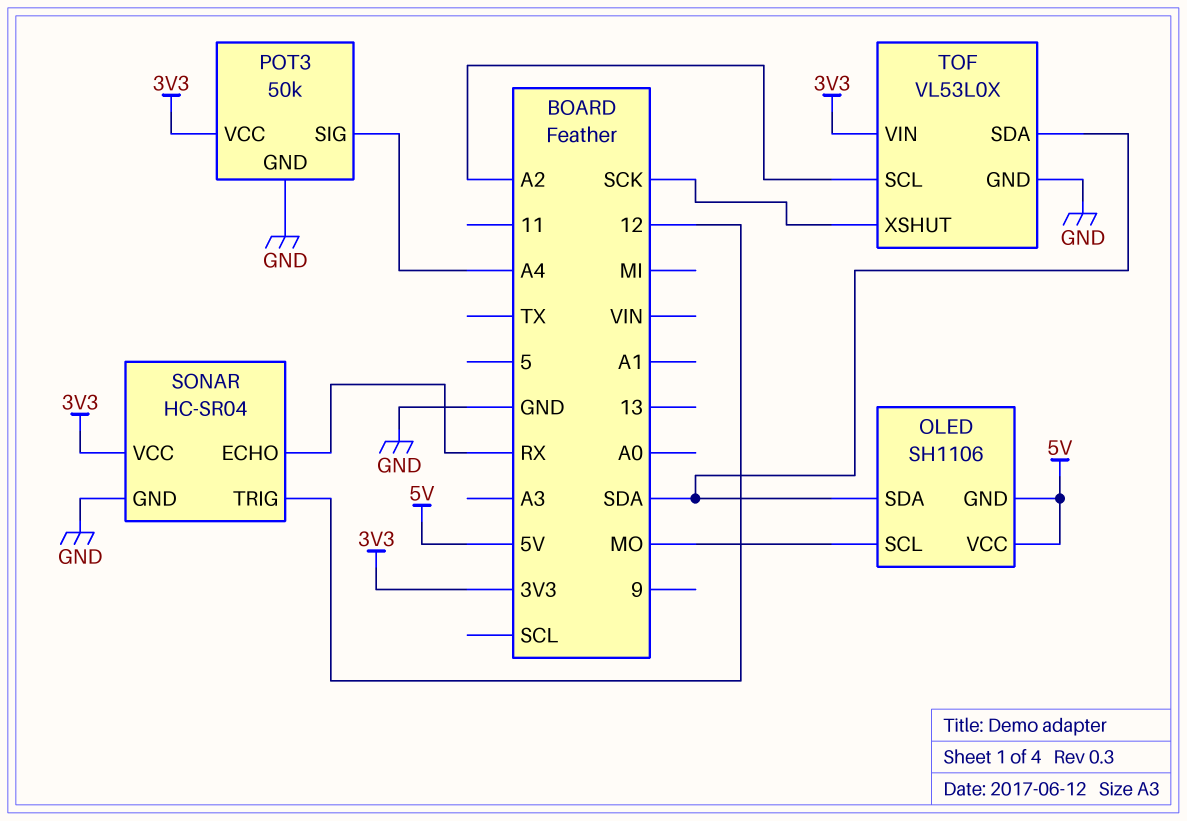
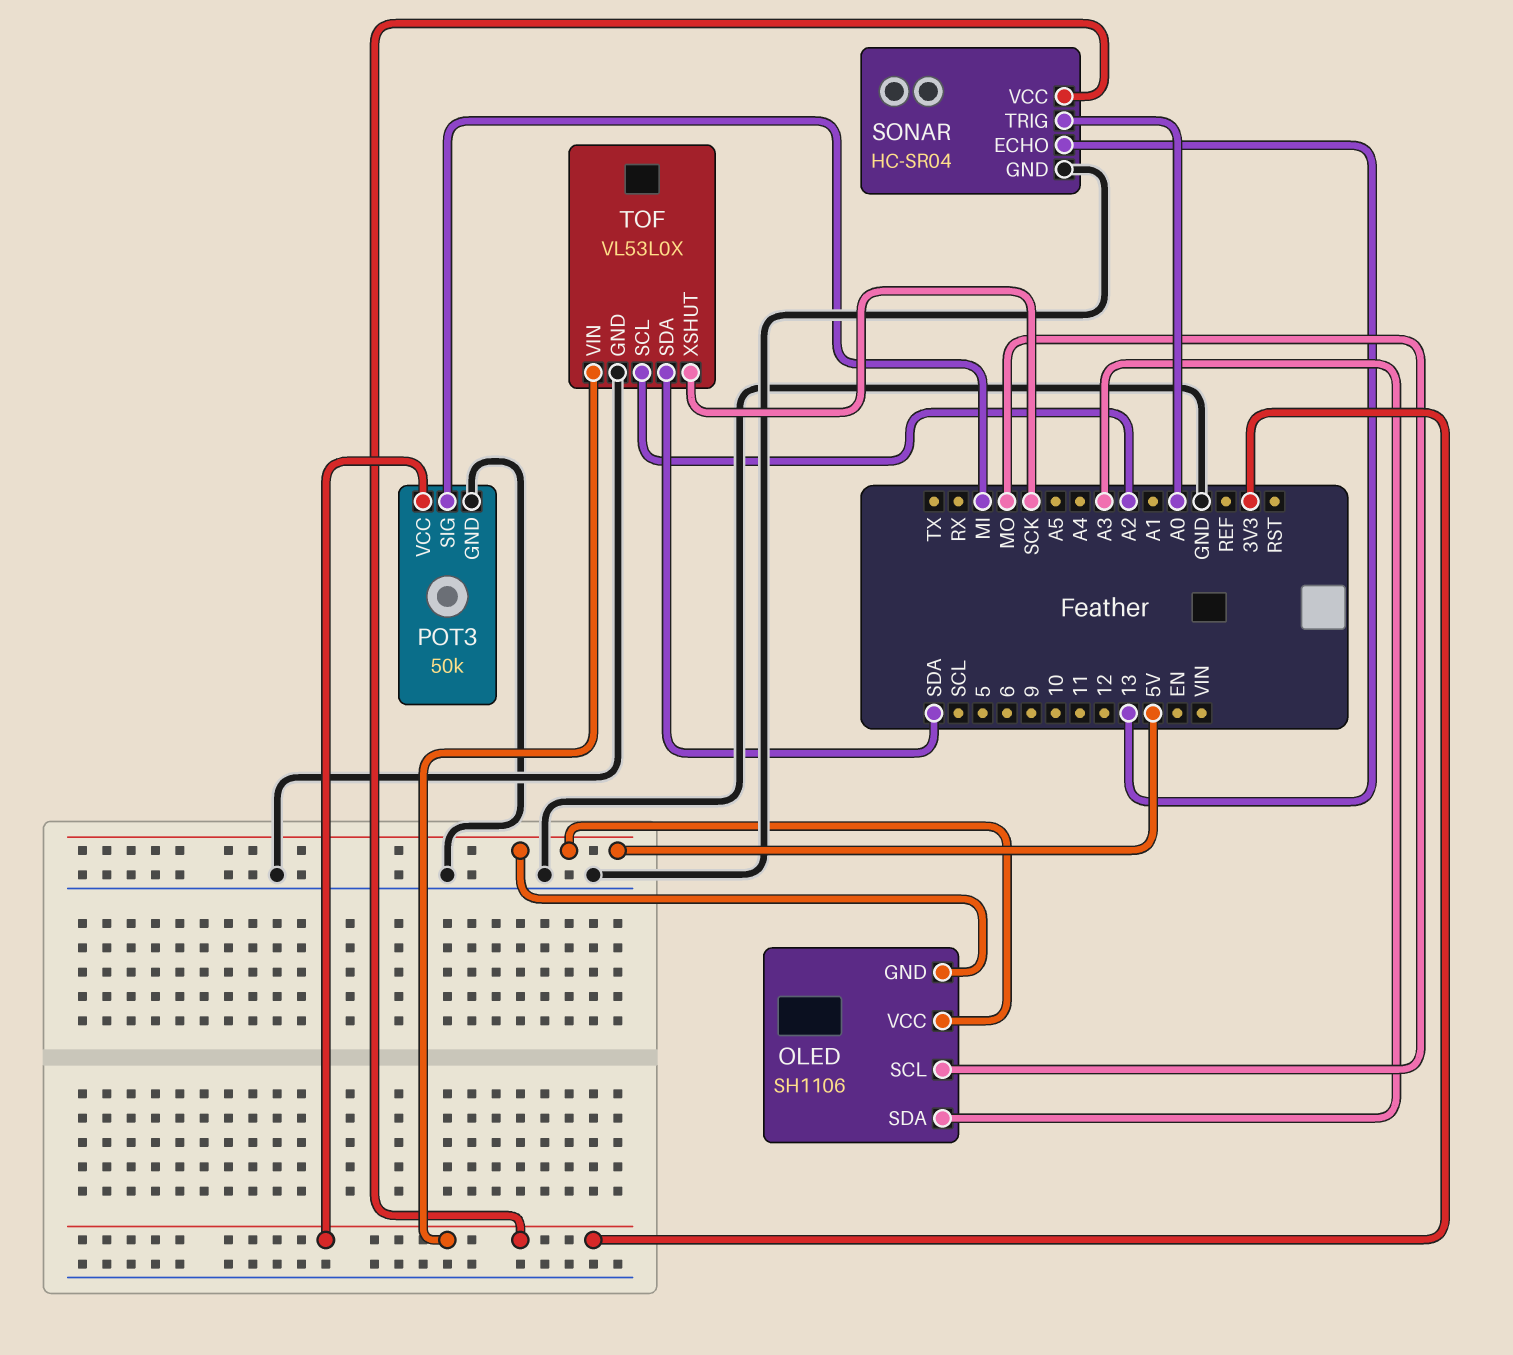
OLED pin SDA: SDA -> A3
POT3 pin SIG: A4 -> MI
SONAR pin ECHO: RX -> 13
SONAR pin TRIG: 12 -> A0

